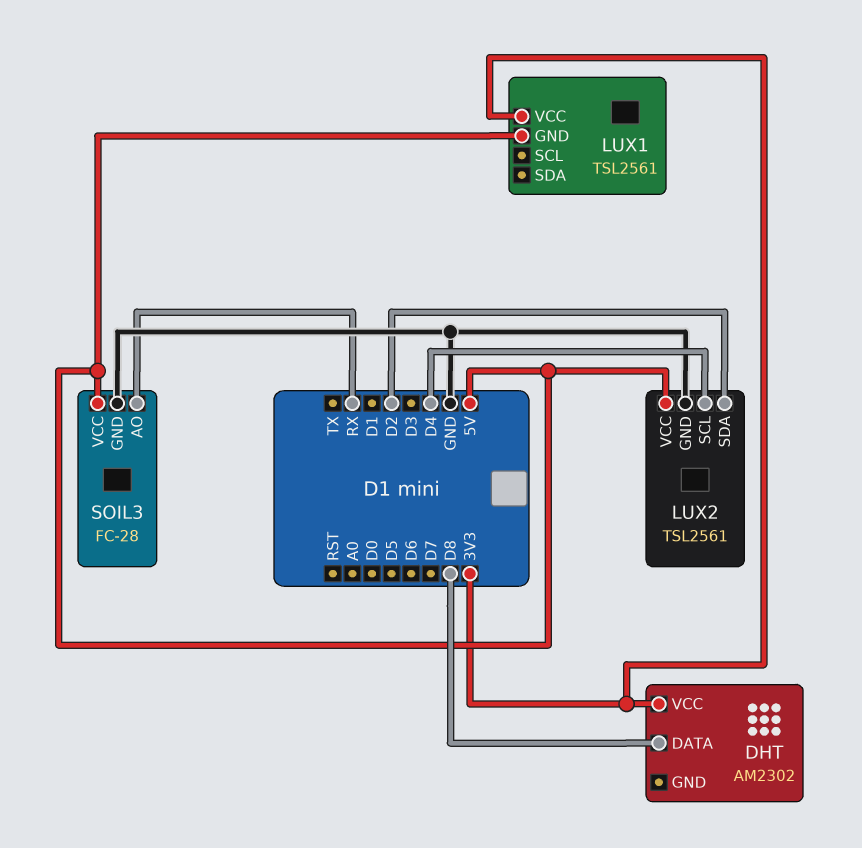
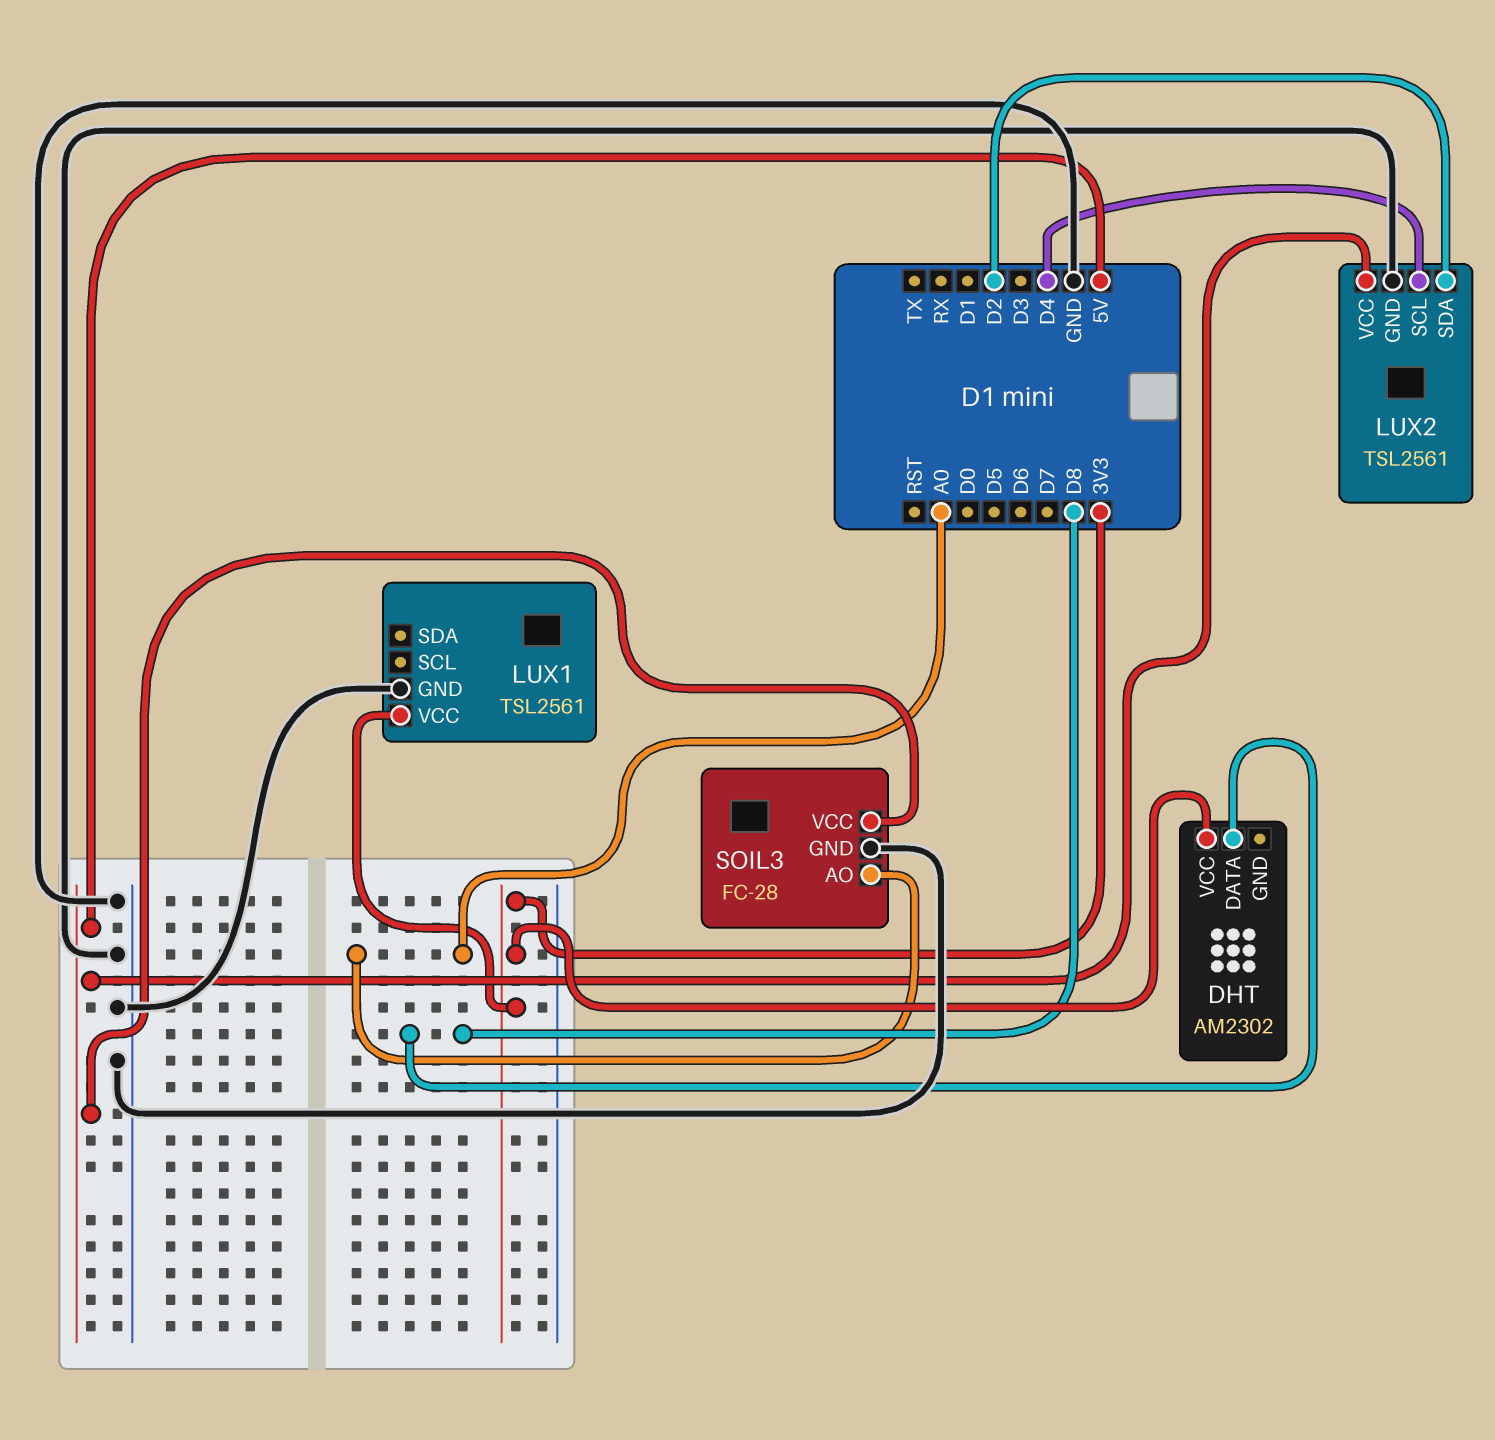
LUX1 pin GND: 5V -> GND
SOIL3 pin AO: RX -> A0

